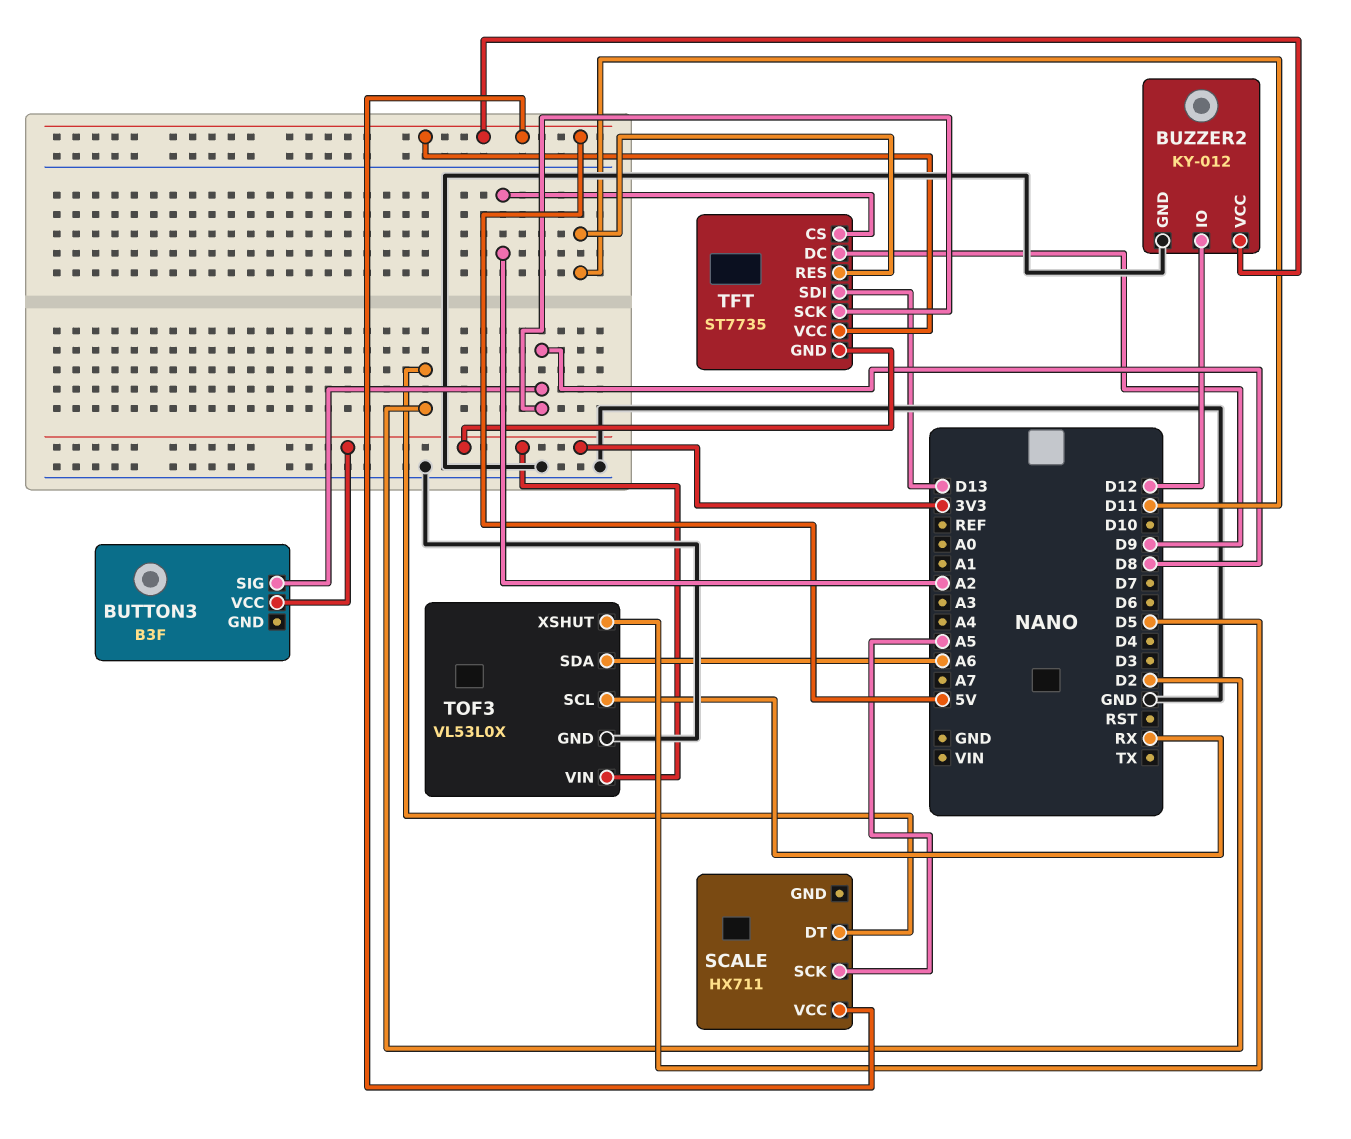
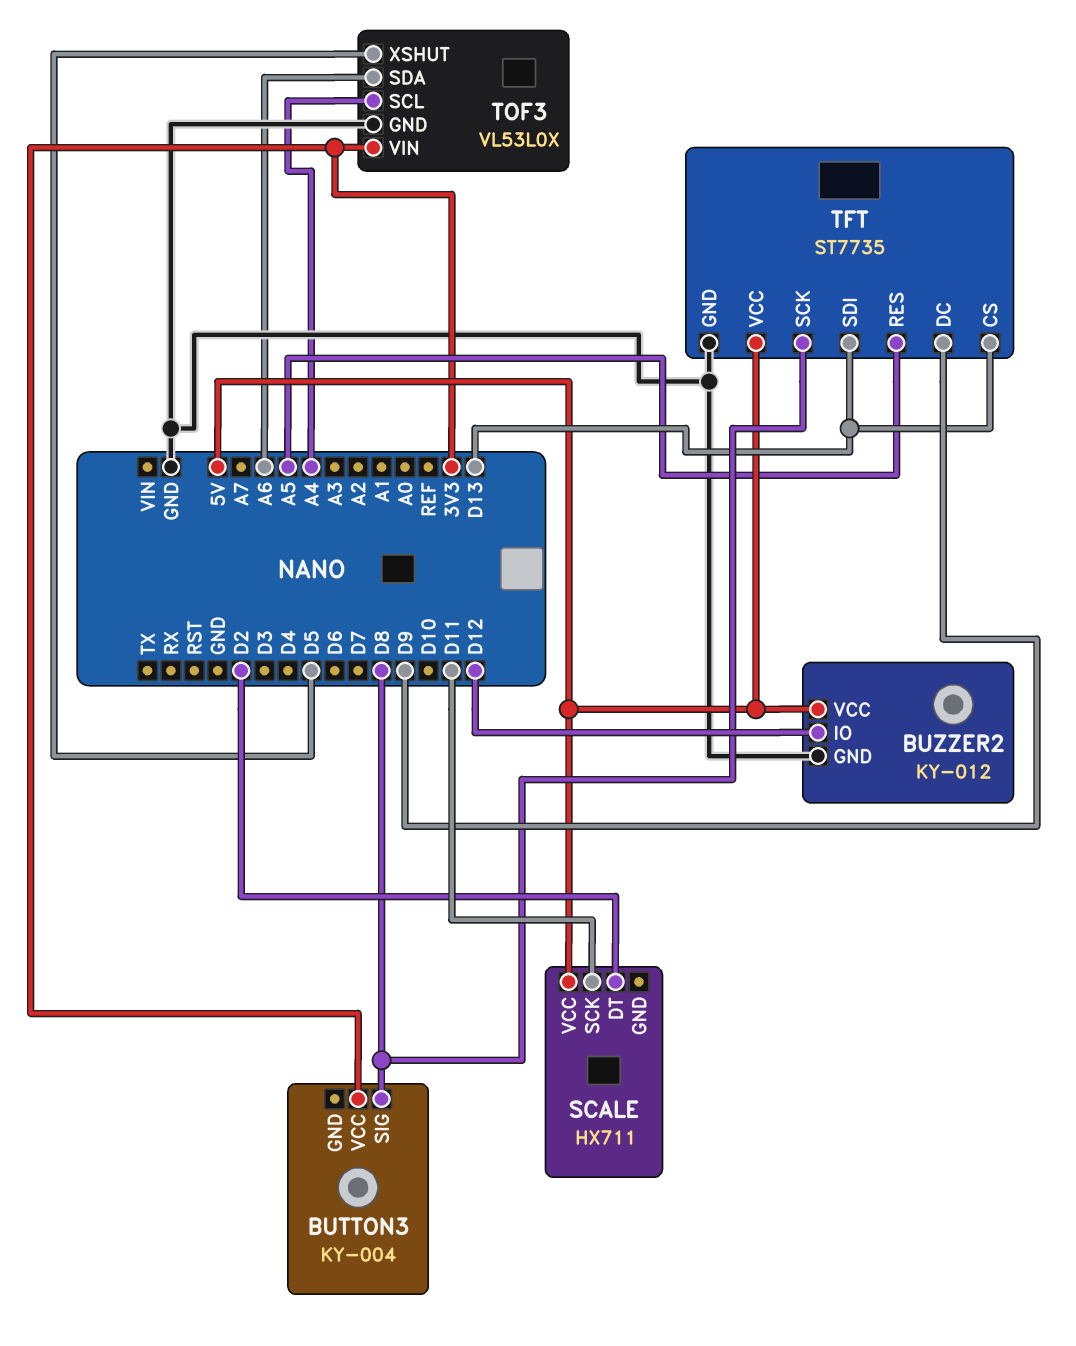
BUTTON3: B3F -> KY-004
SCALE pin SCK: A5 -> D11
TFT pin CS: A2 -> D13
TFT pin GND: 3V3 -> GND
TFT pin RES: D11 -> A5
TOF3 pin SCL: RX -> A4

